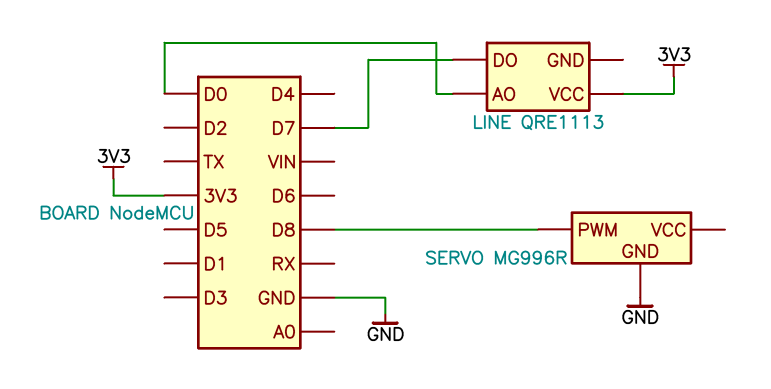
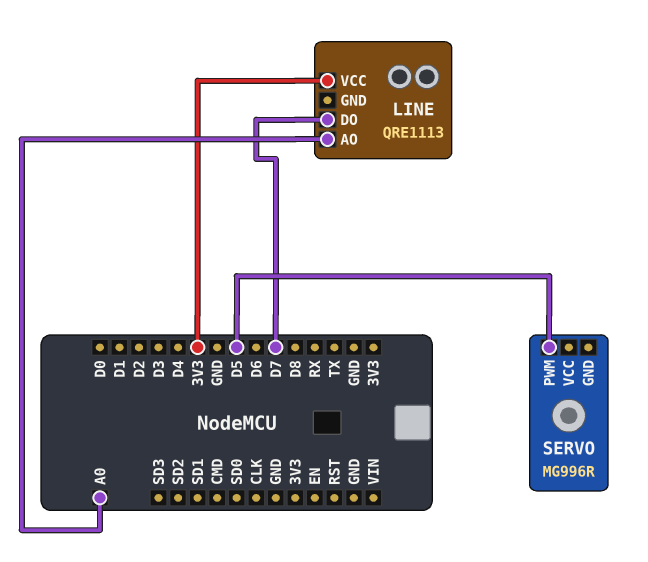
LINE pin AO: D0 -> A0
SERVO pin GND: GND -> none
SERVO pin PWM: D8 -> D5

